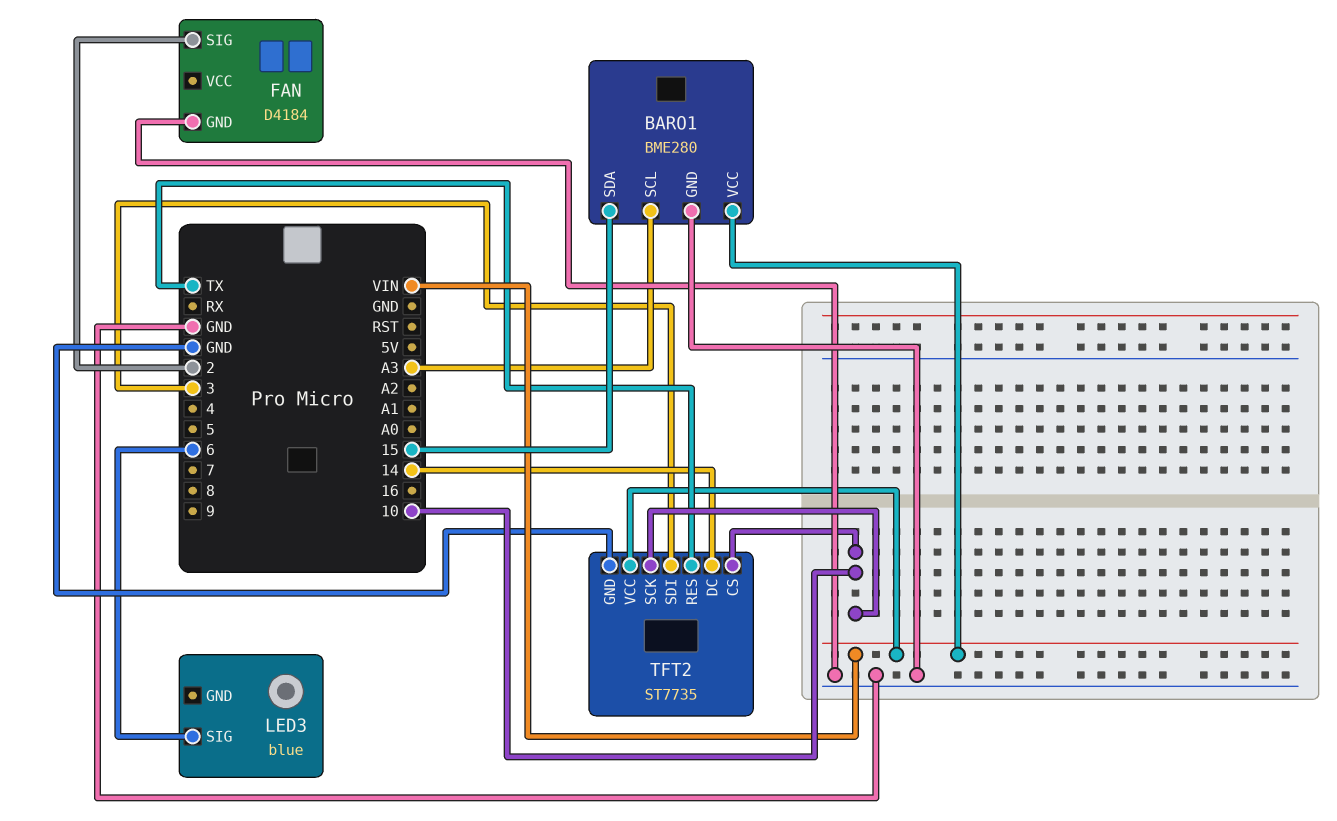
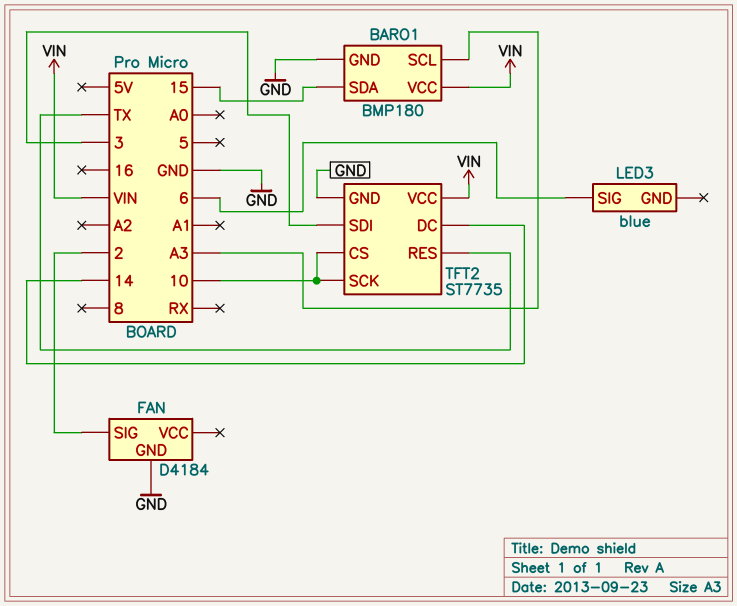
BARO1: BME280 -> BMP180

